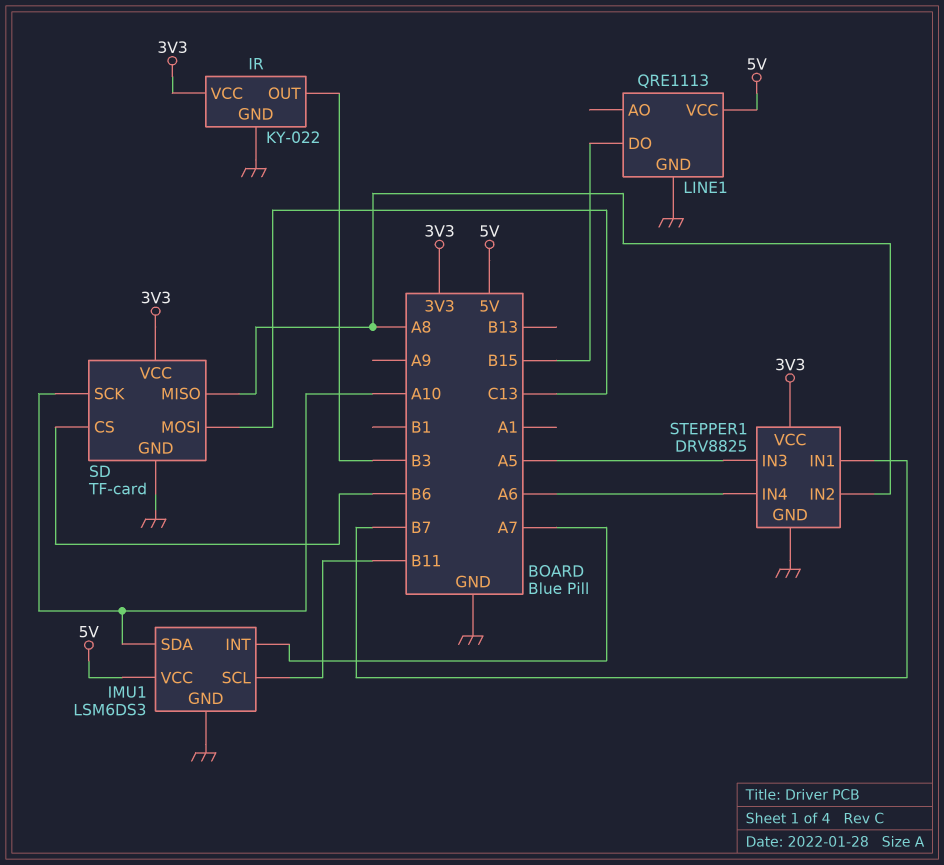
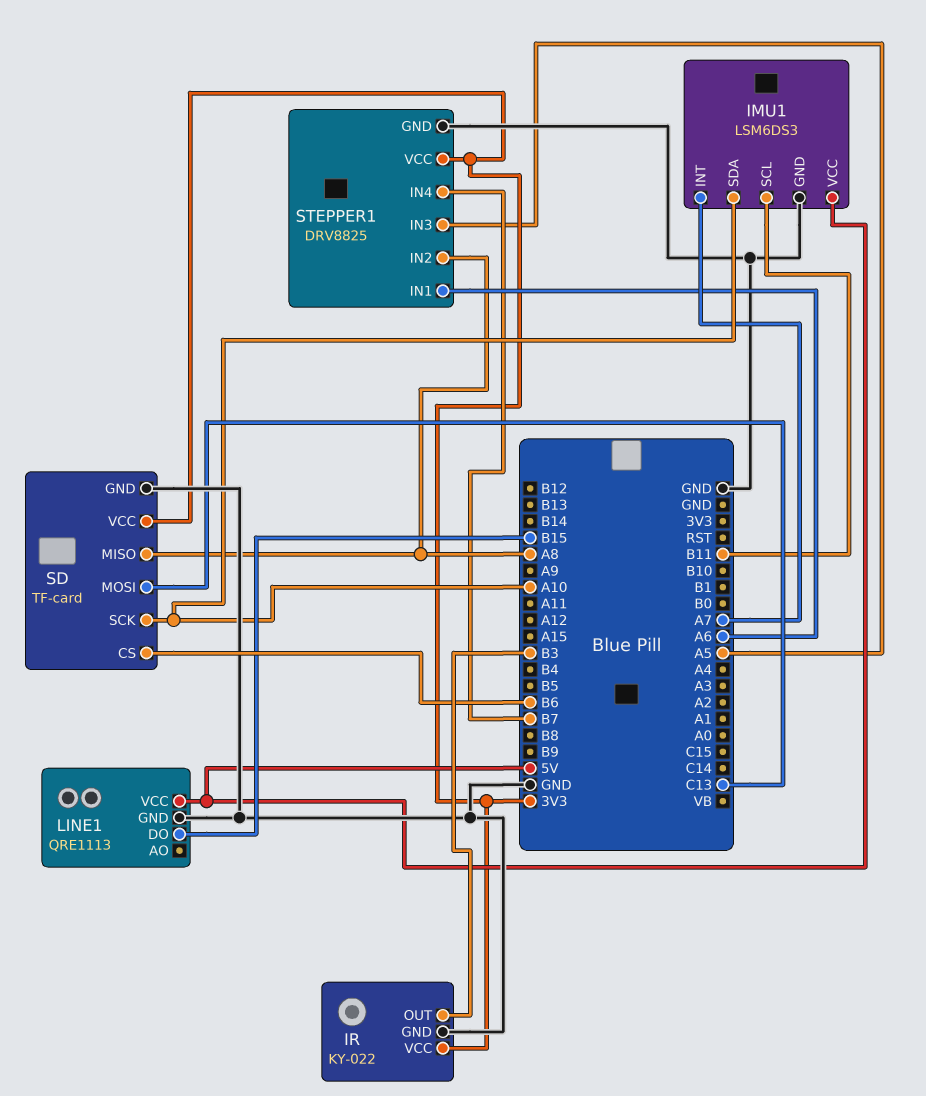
STEPPER1 pin IN1: B7 -> A6
STEPPER1 pin IN4: A6 -> B7

